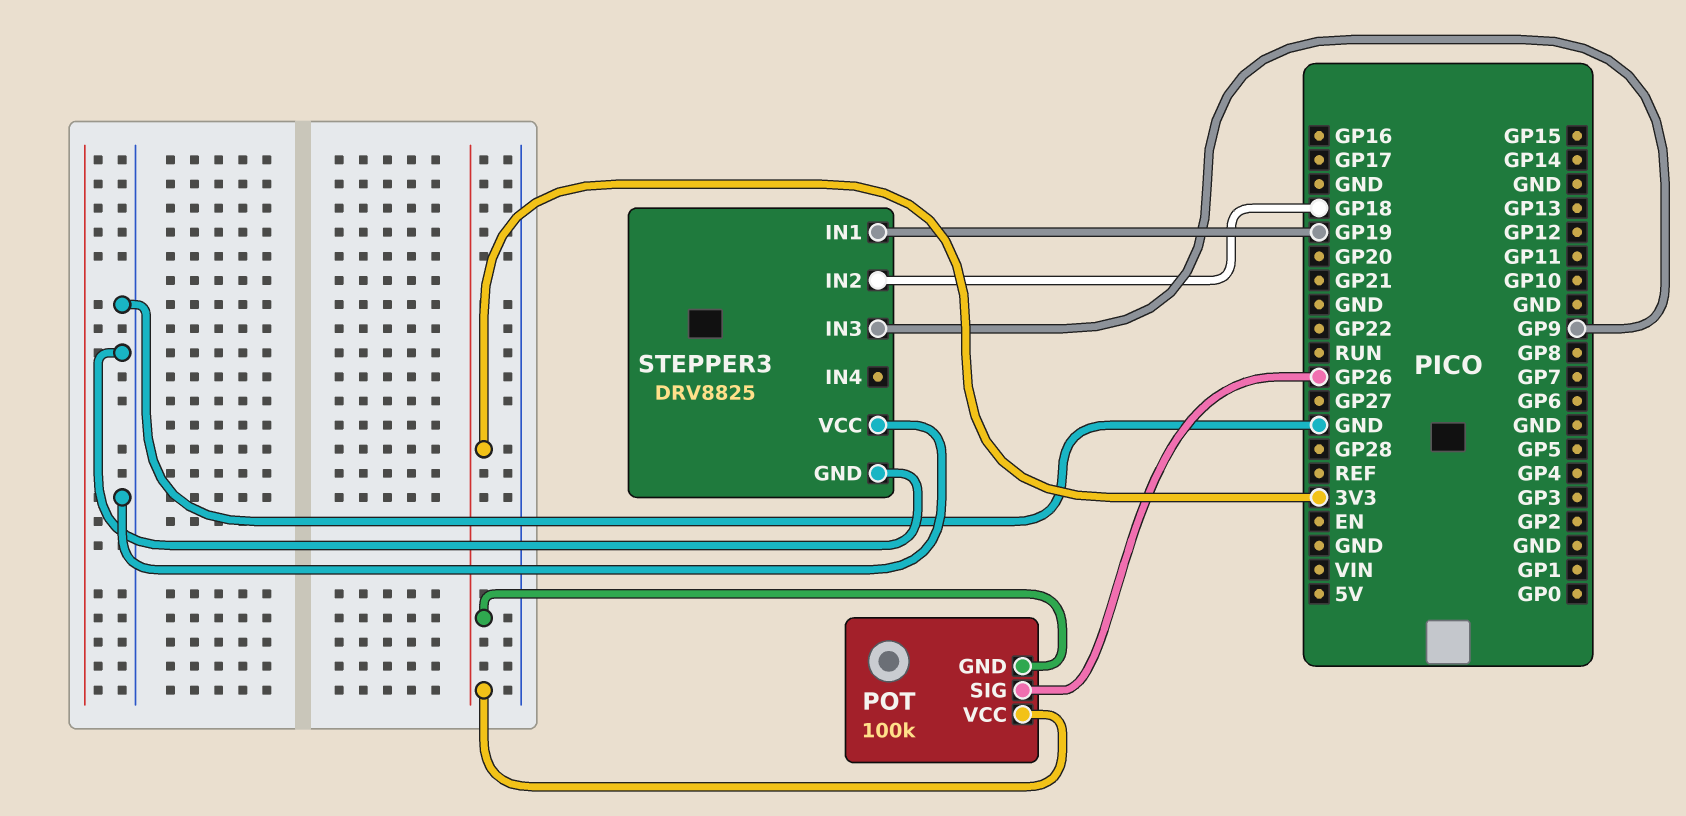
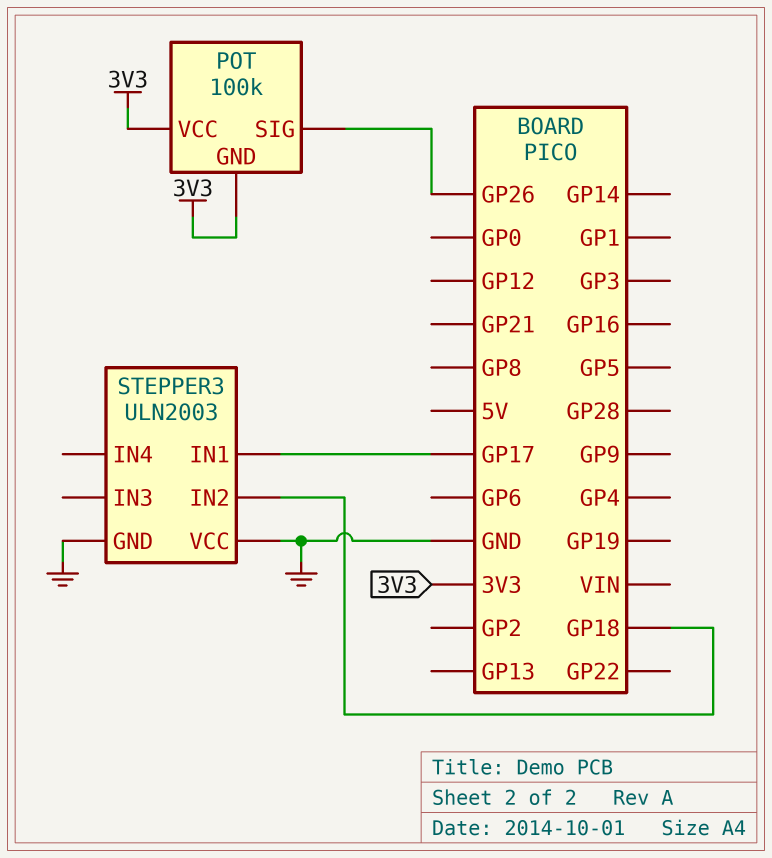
STEPPER3: DRV8825 -> ULN2003
STEPPER3 pin IN1: GP19 -> GP17
STEPPER3 pin IN3: GP9 -> none

